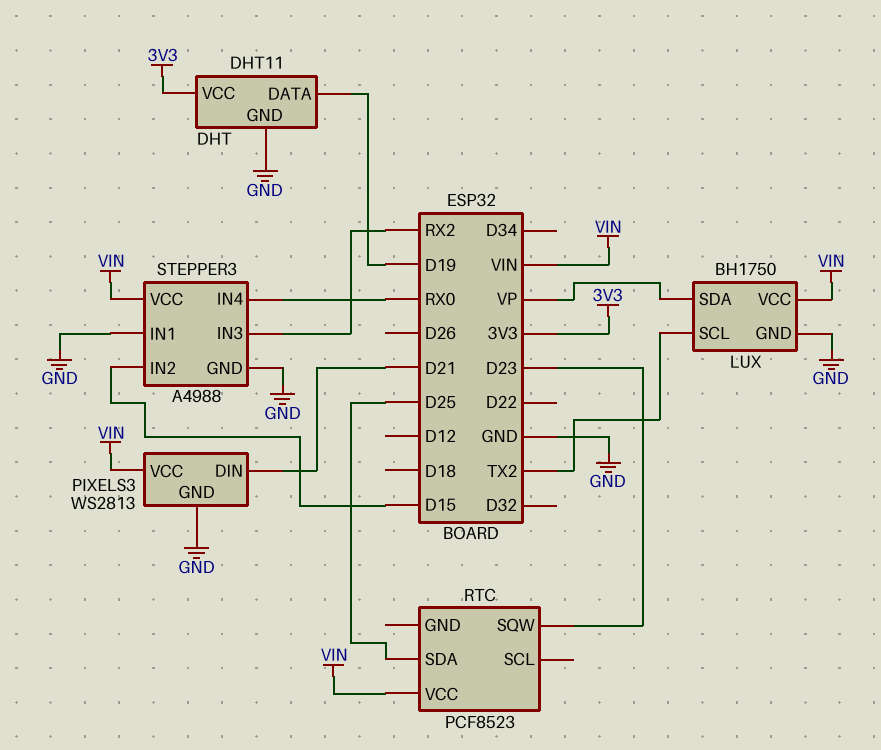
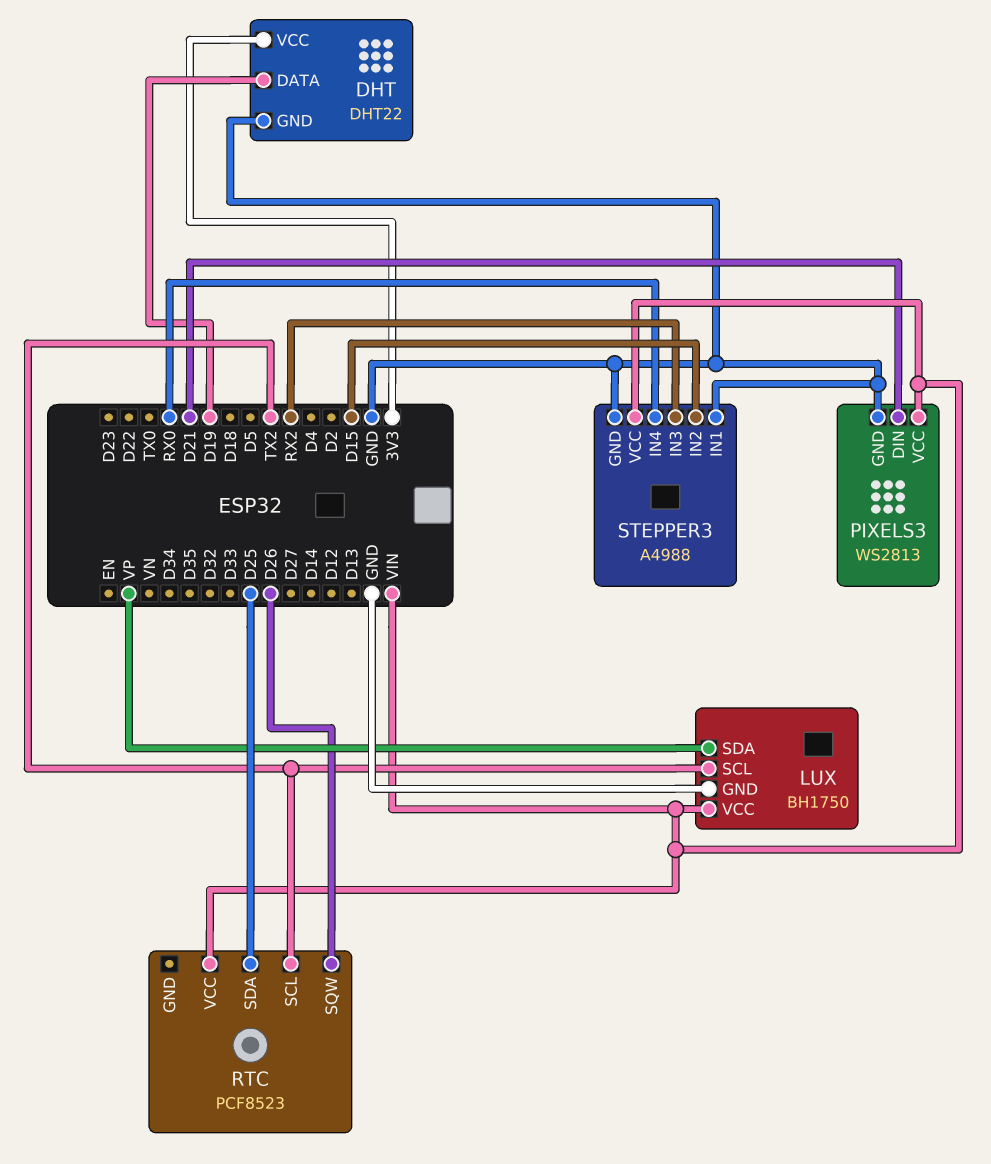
DHT: DHT11 -> DHT22
RTC pin SCL: none -> TX2
RTC pin SQW: D23 -> D26

